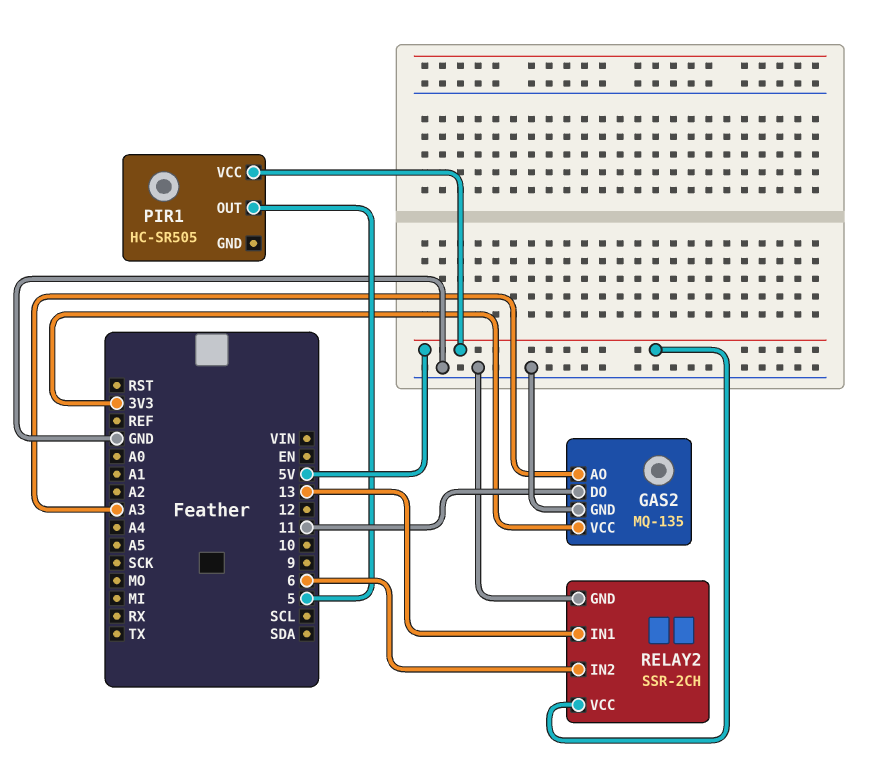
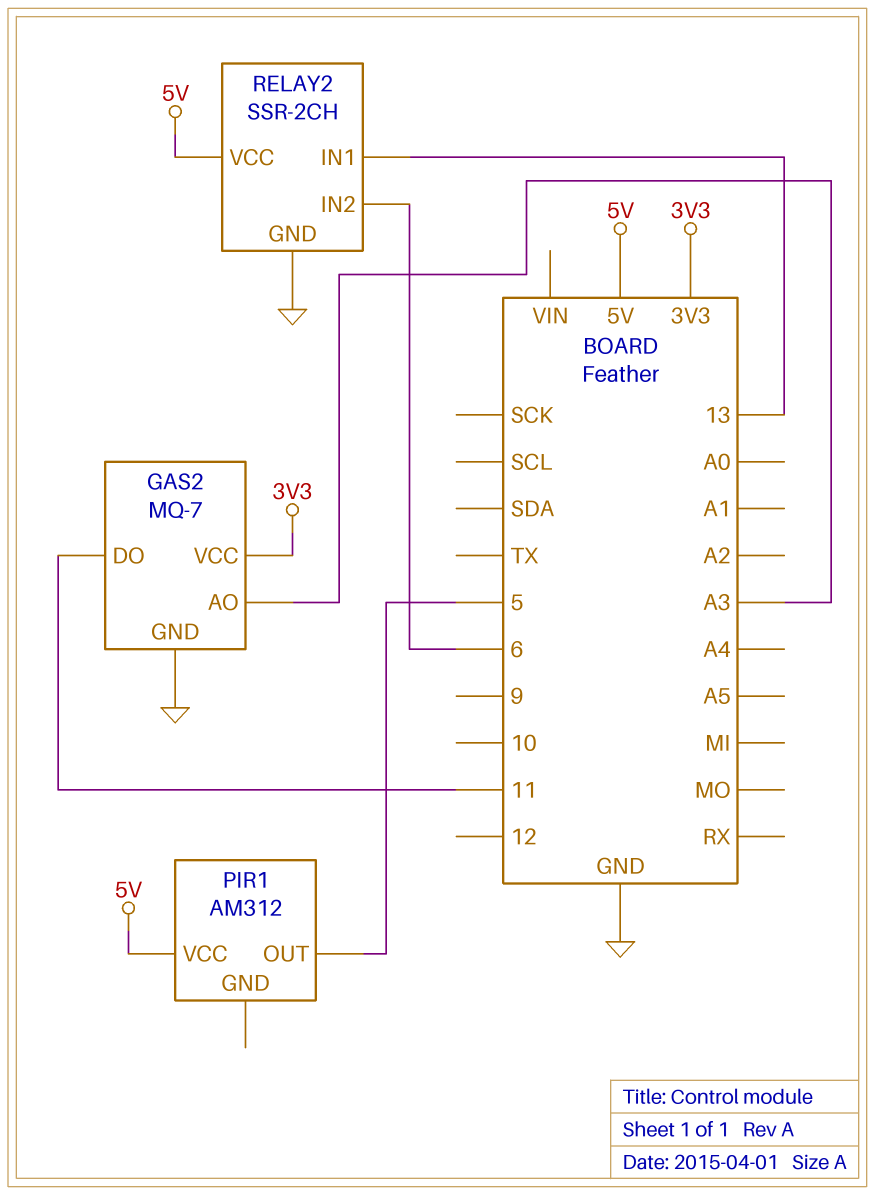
GAS2: MQ-135 -> MQ-7
PIR1: HC-SR505 -> AM312

